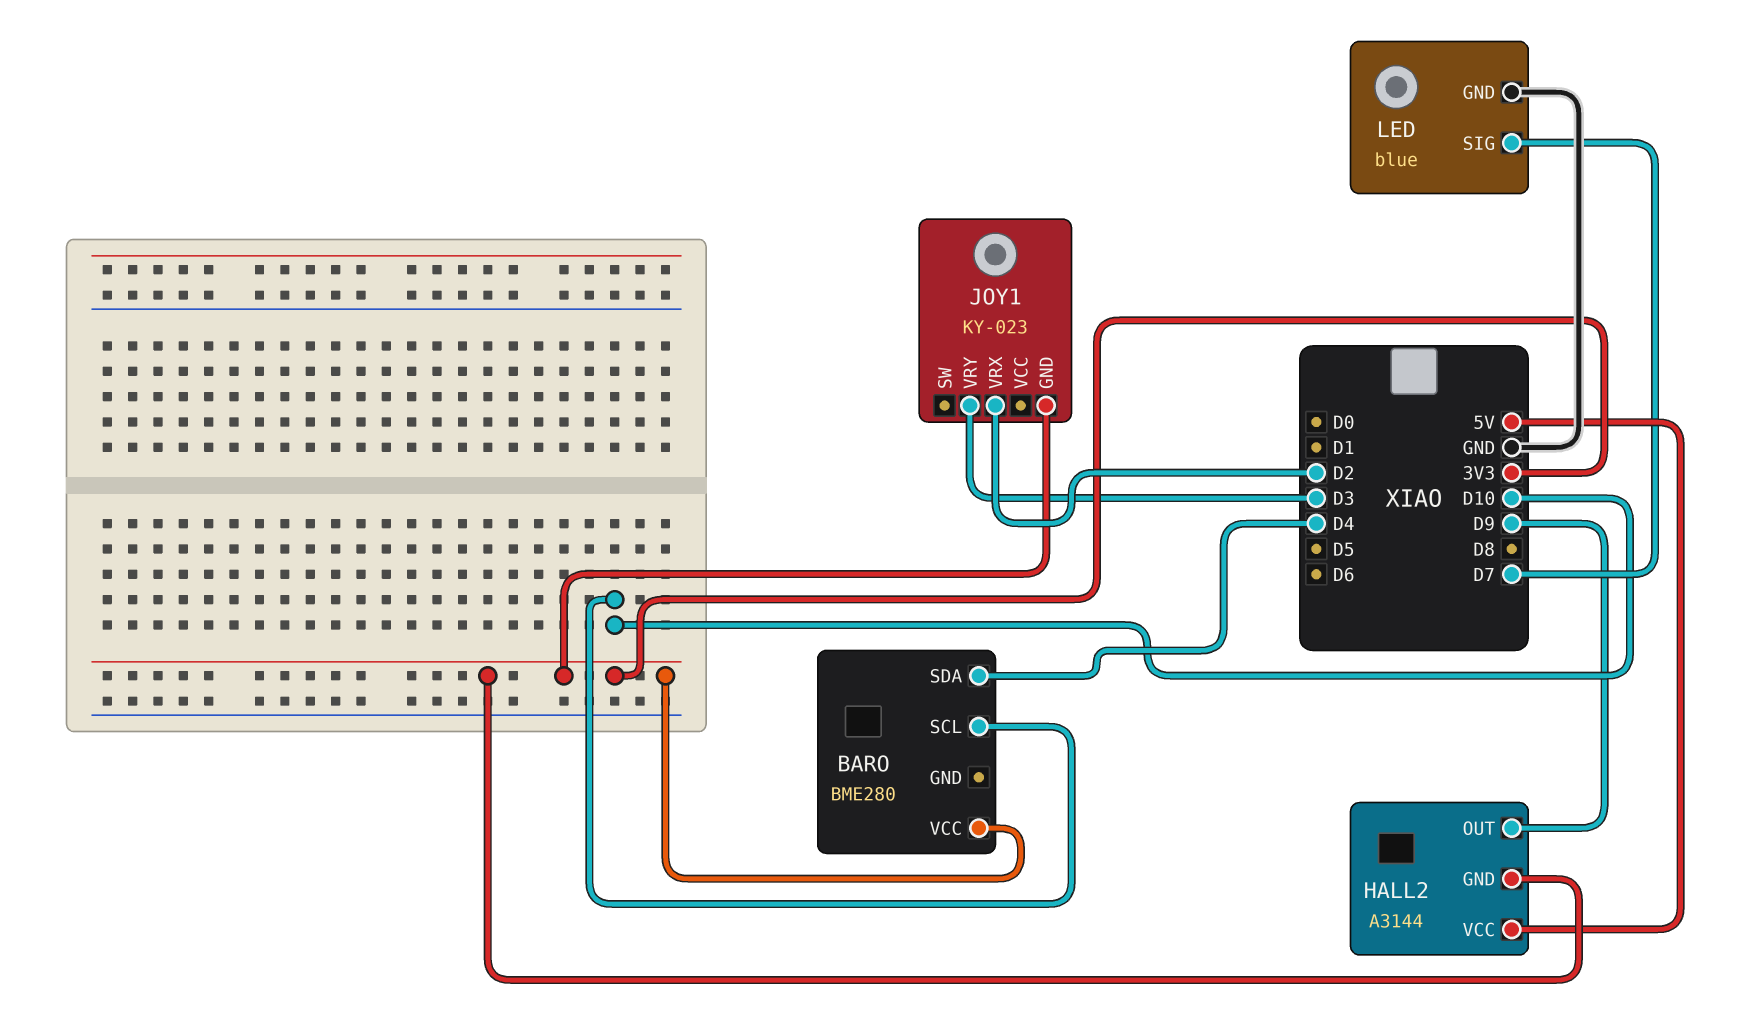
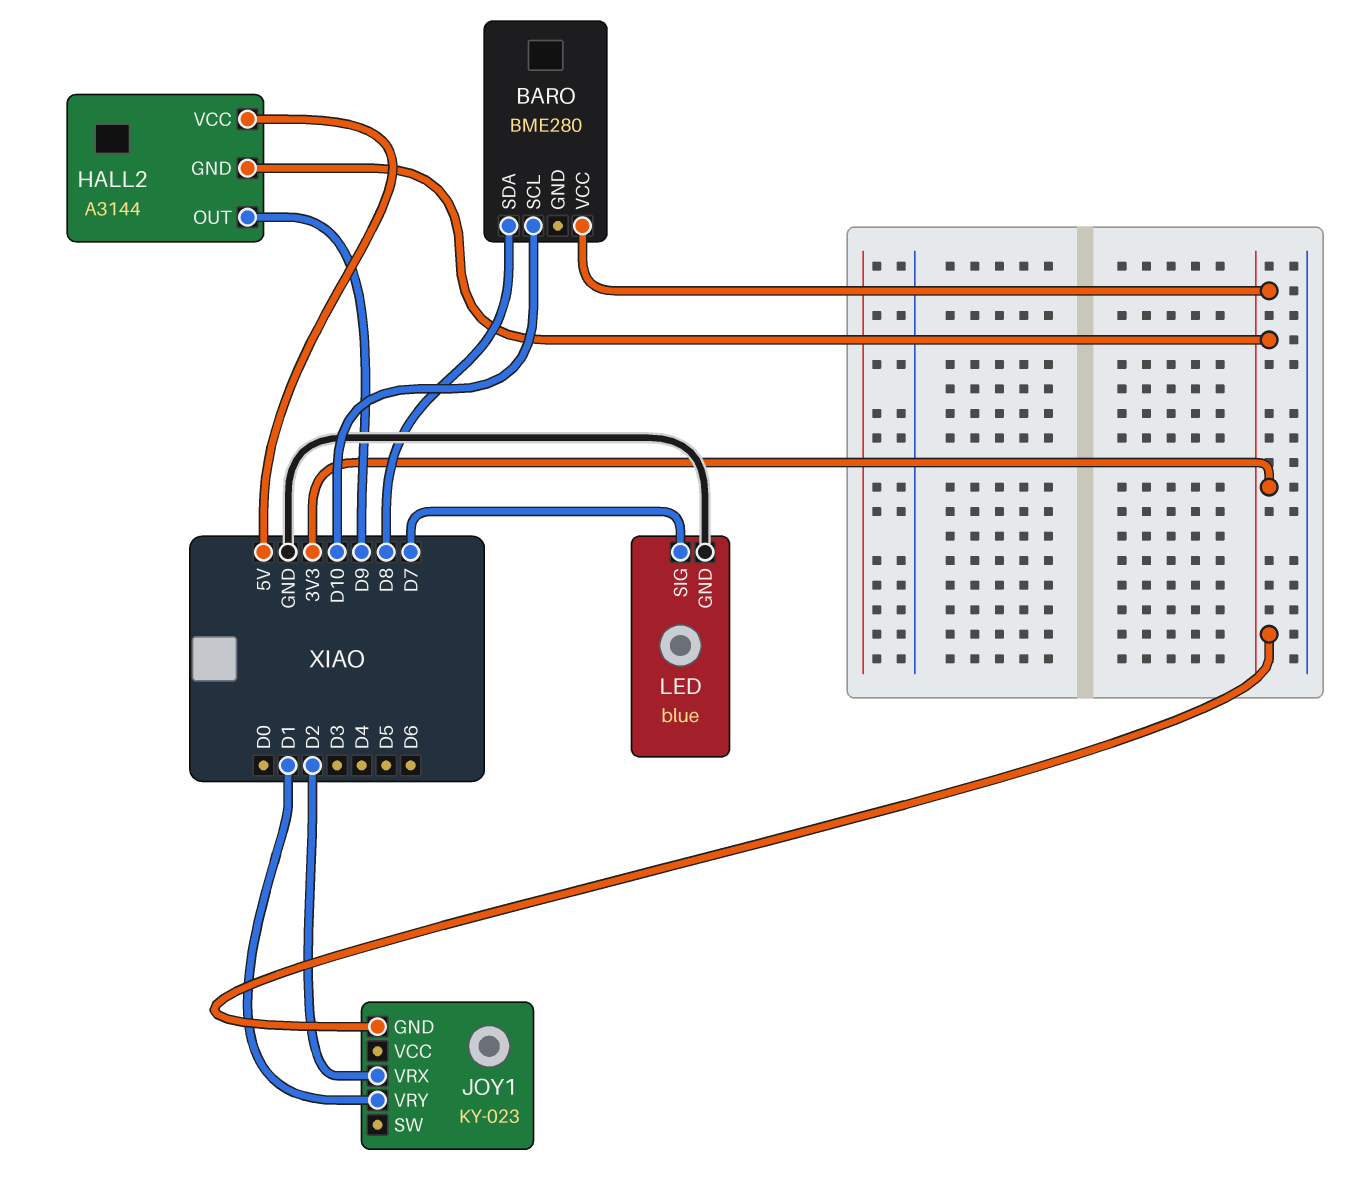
BARO pin SDA: D4 -> D8
JOY1 pin VRY: D3 -> D1

